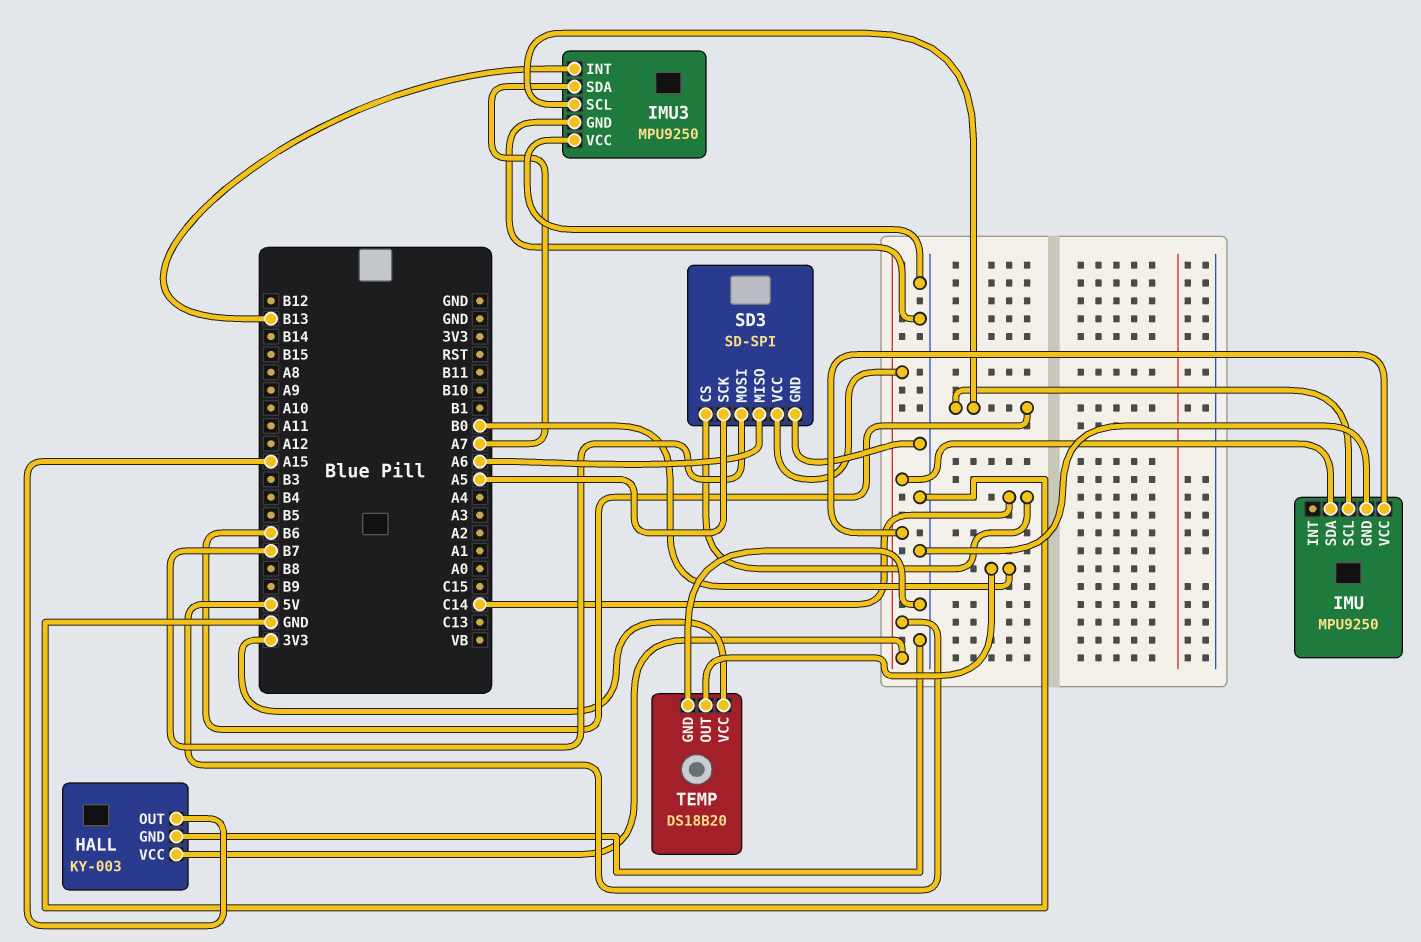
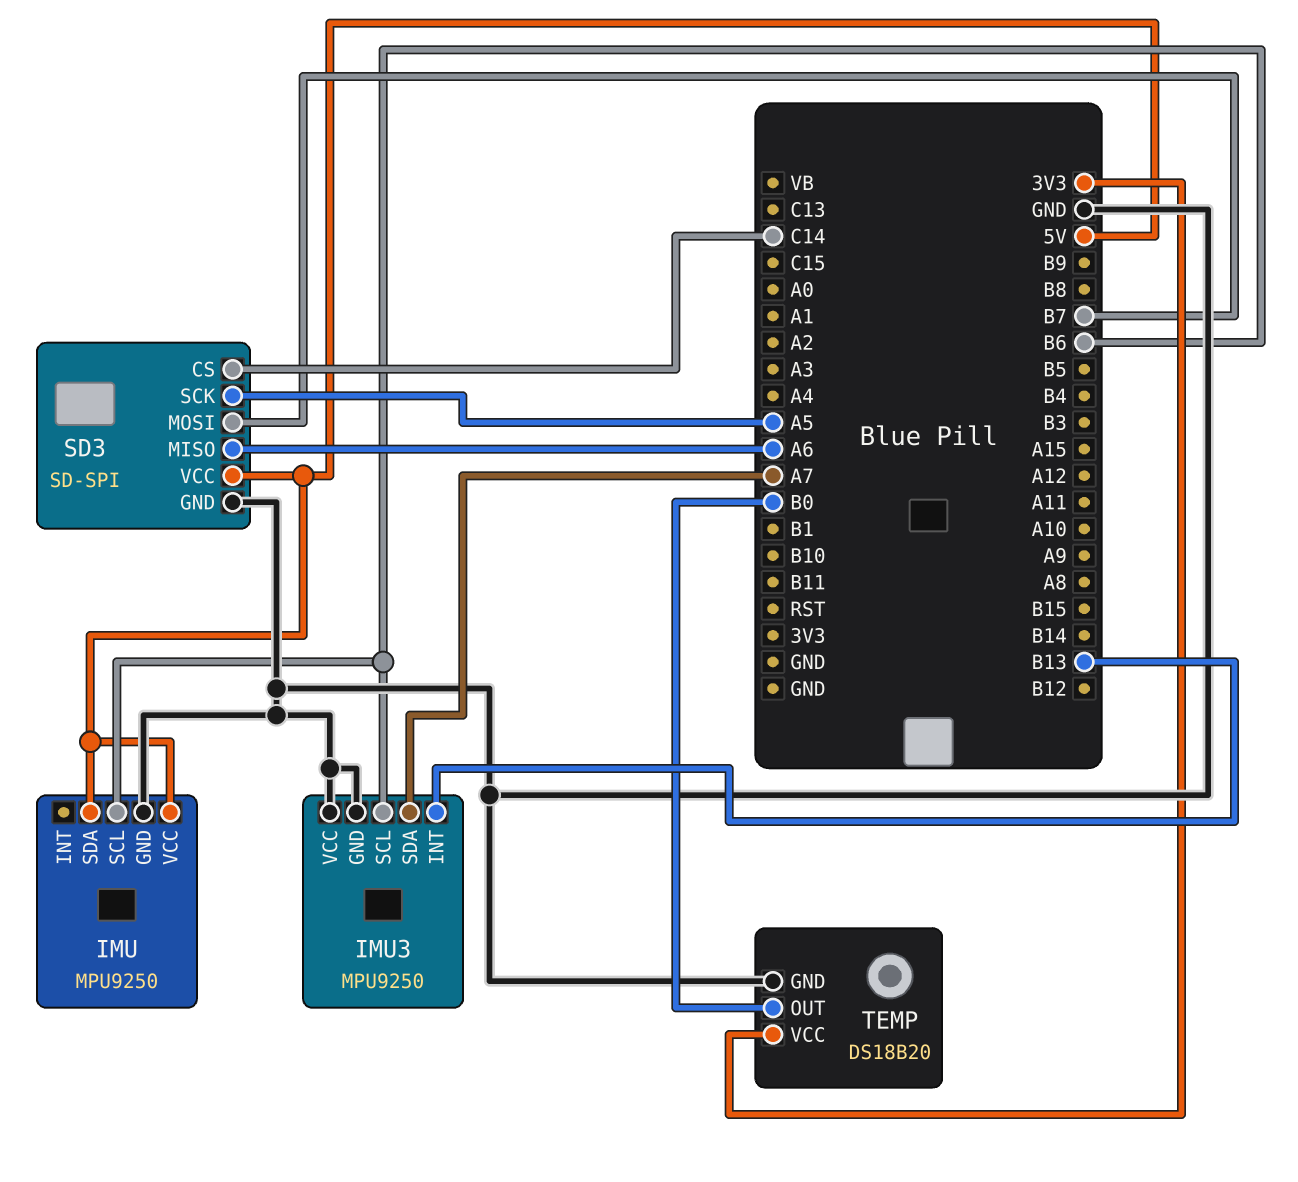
HALL: KY-003 -> none
HALL pin GND: GND -> none
HALL pin OUT: A15 -> none
HALL pin VCC: 5V -> none

